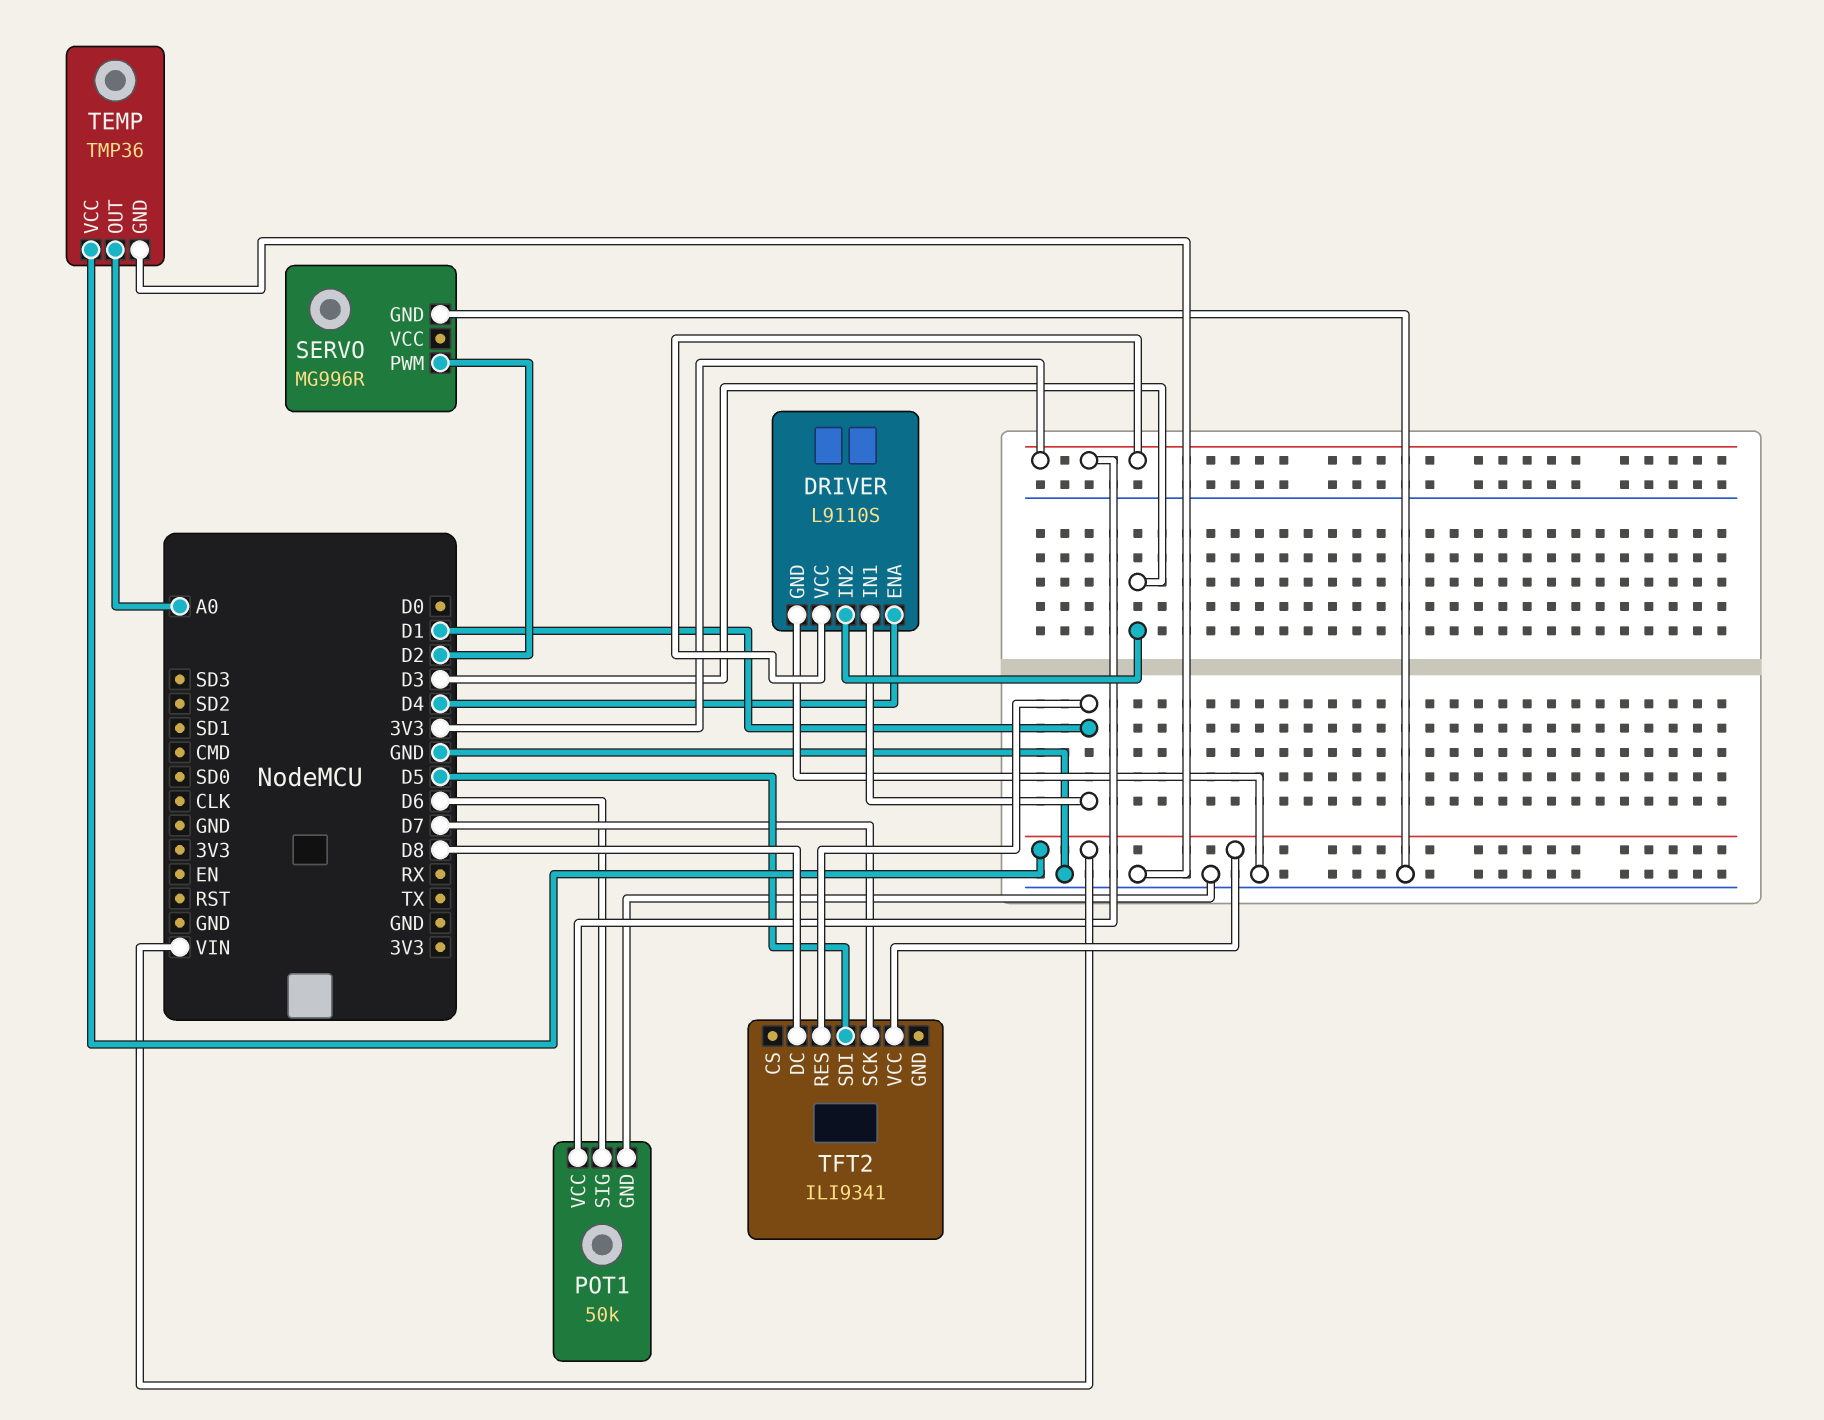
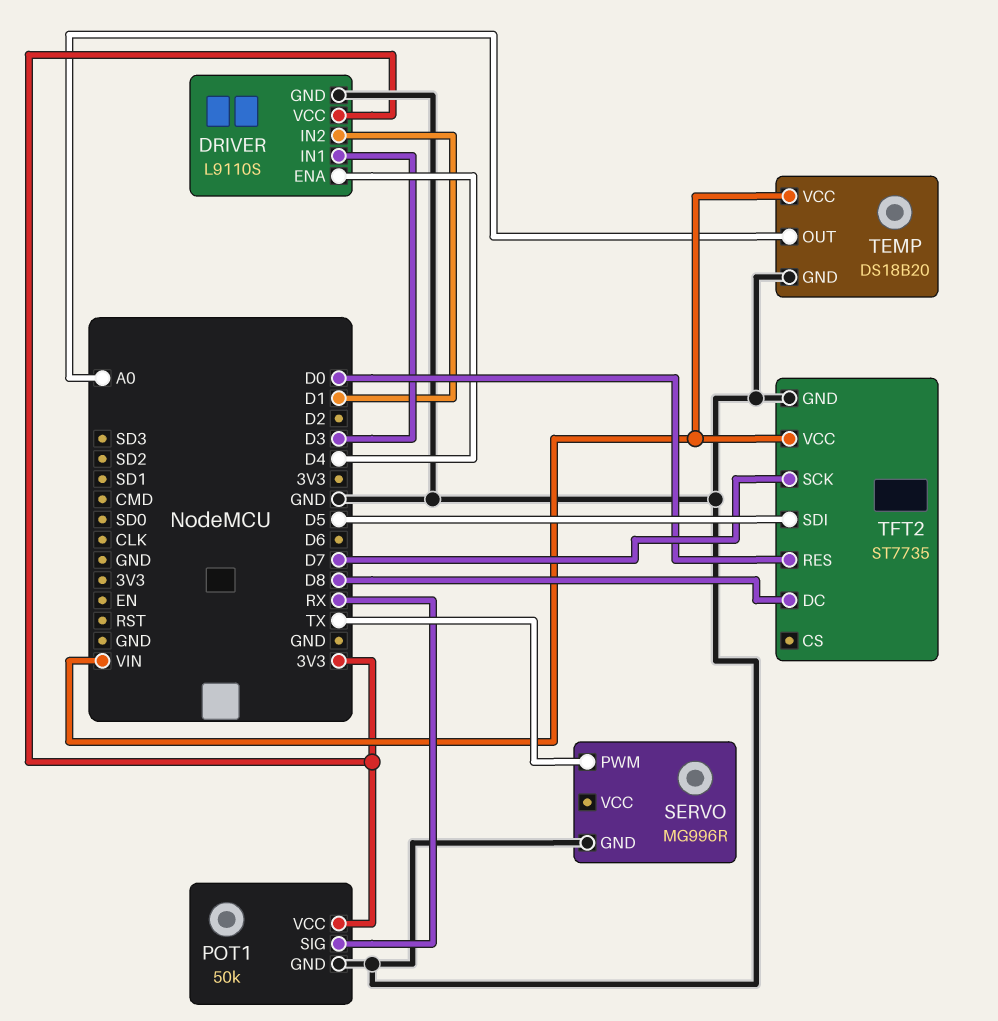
DRIVER pin IN1: D1 -> D3
DRIVER pin IN2: D3 -> D1
POT1 pin SIG: D6 -> RX
SERVO pin PWM: D2 -> TX
TEMP: TMP36 -> DS18B20
TFT2: ILI9341 -> ST7735
TFT2 pin GND: none -> GND
TFT2 pin RES: D1 -> D0

